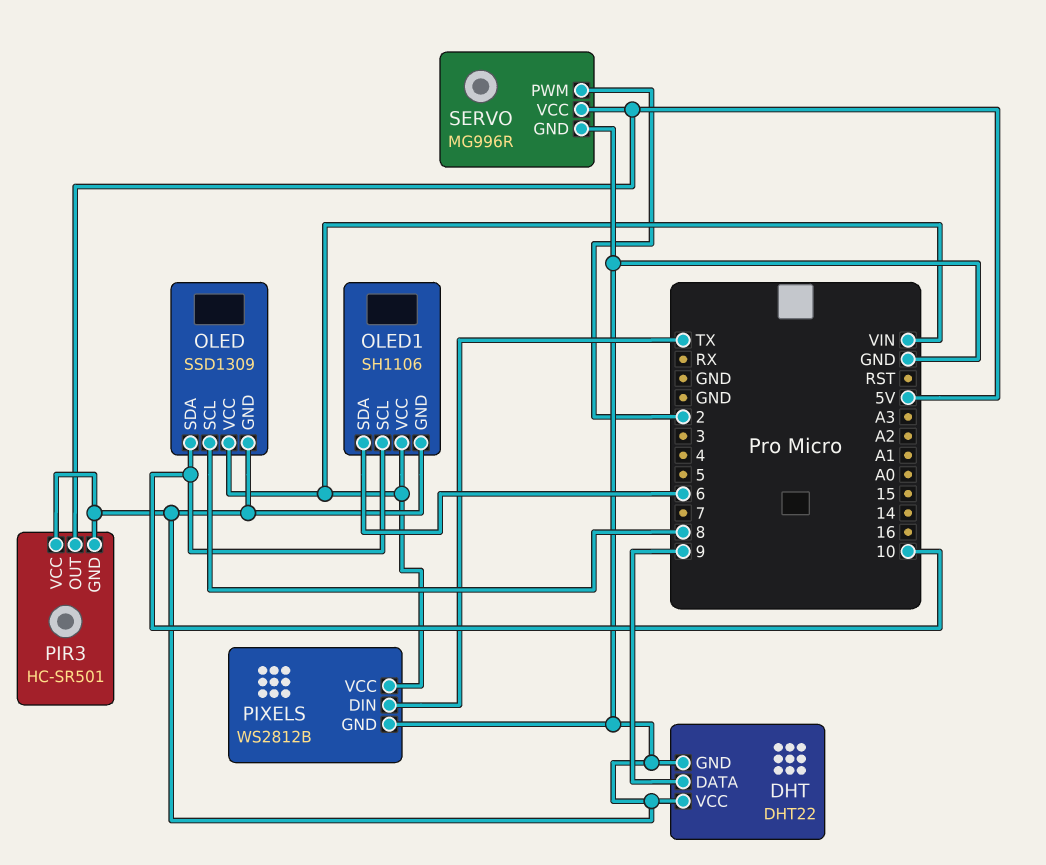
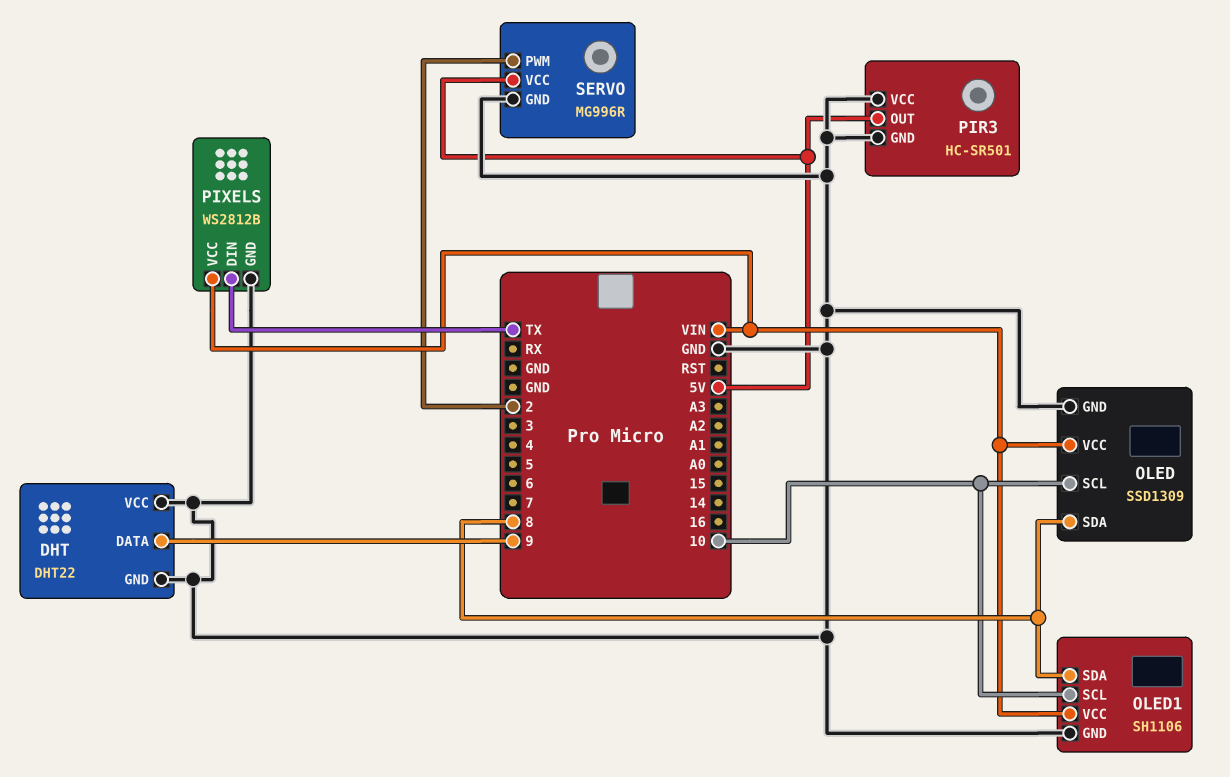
OLED pin SCL: 8 -> 10
OLED pin SDA: 10 -> 8
OLED1 pin SDA: 6 -> 8

